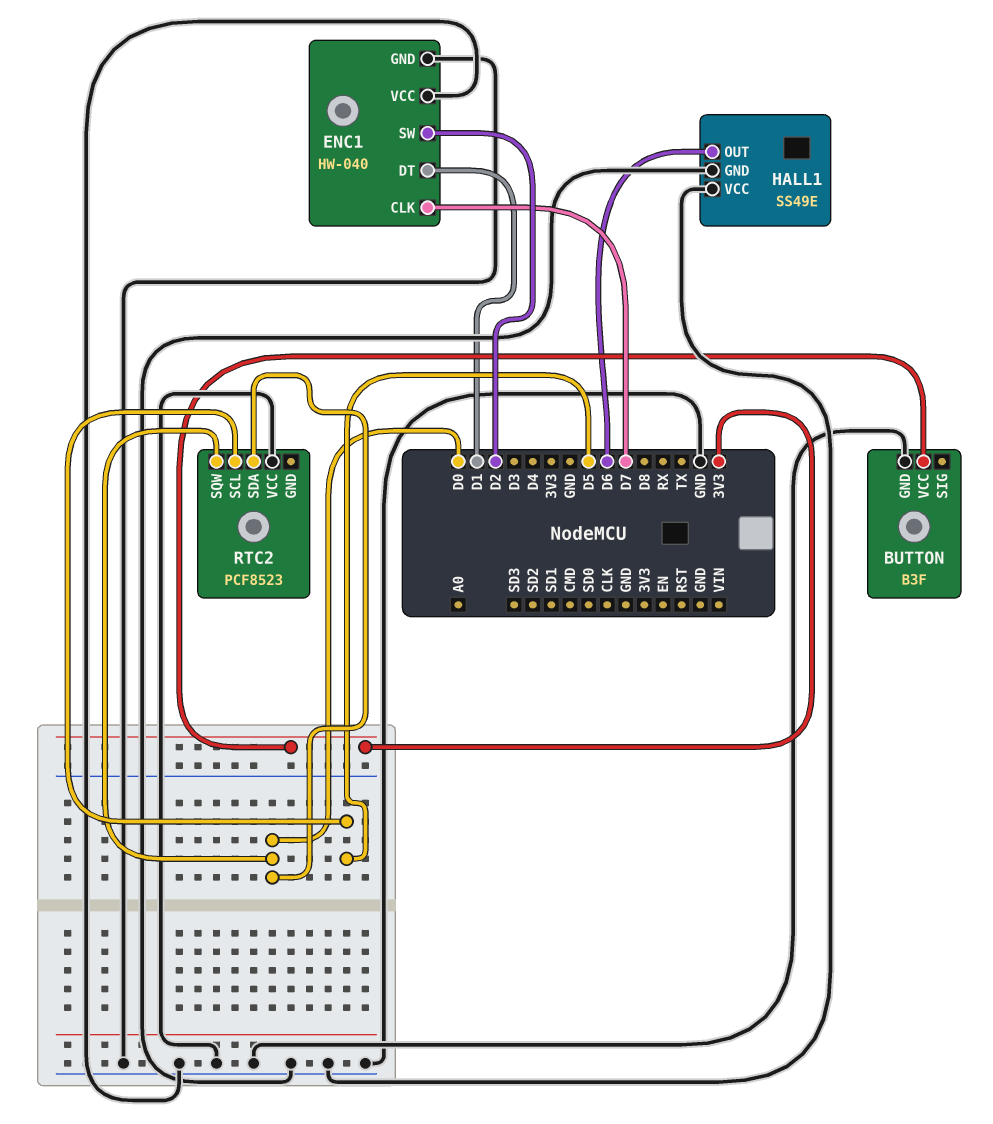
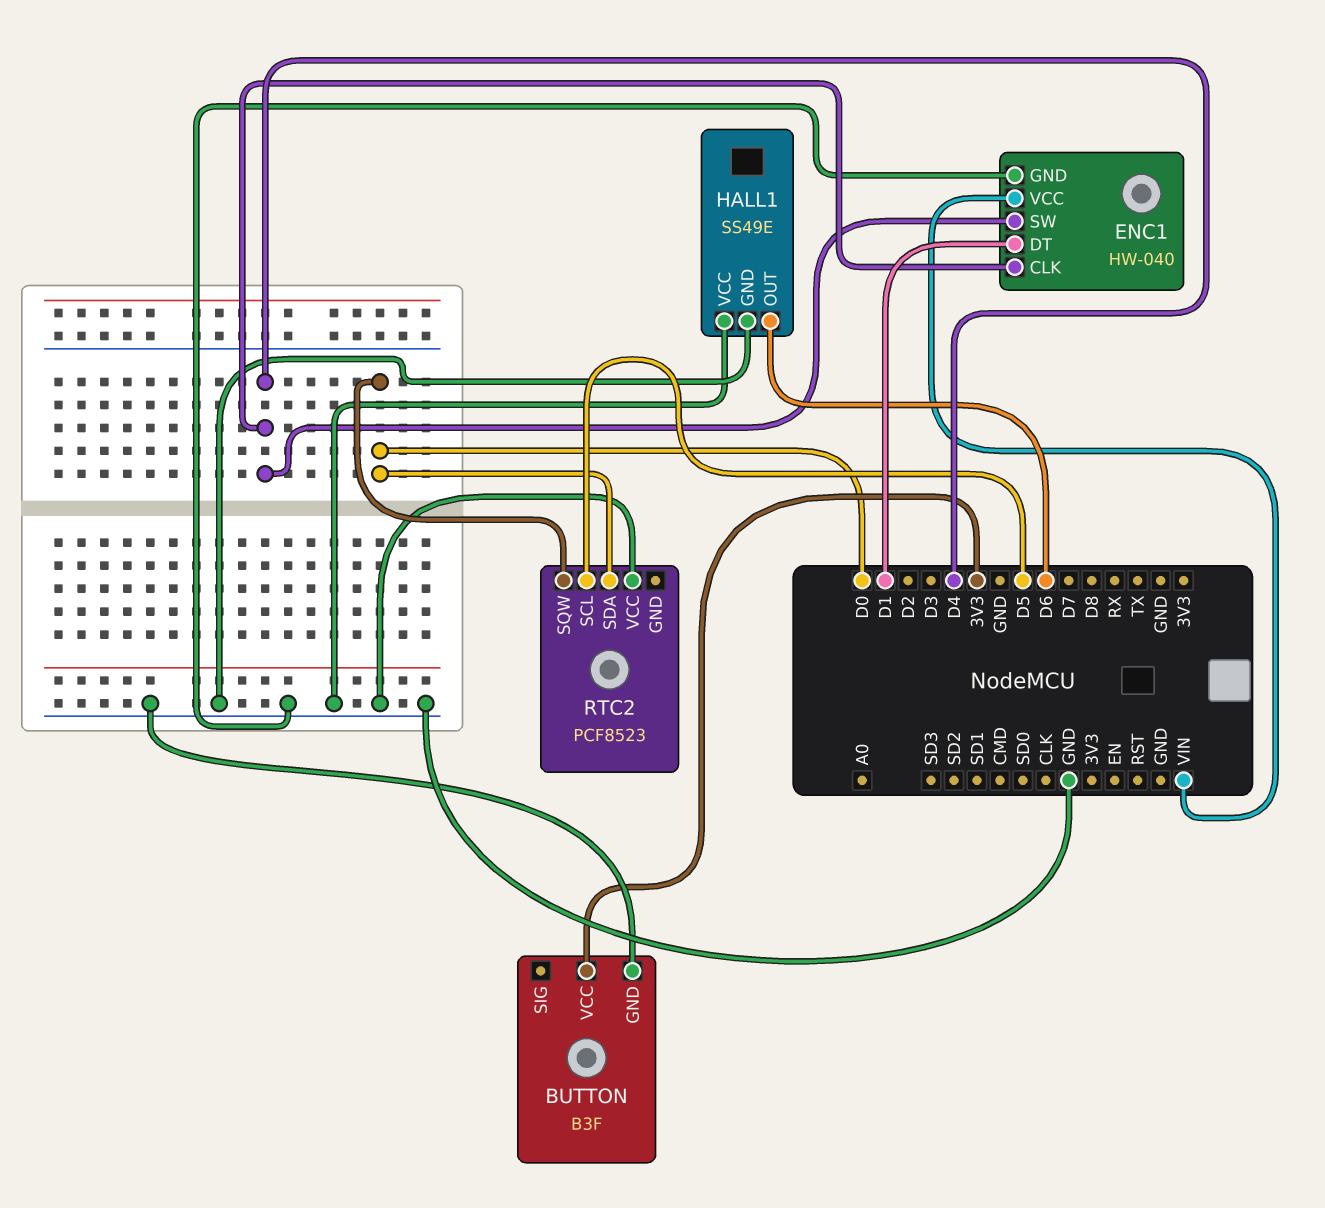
ENC1 pin CLK: D7 -> D4
ENC1 pin SW: D2 -> D4
ENC1 pin VCC: GND -> VIN

